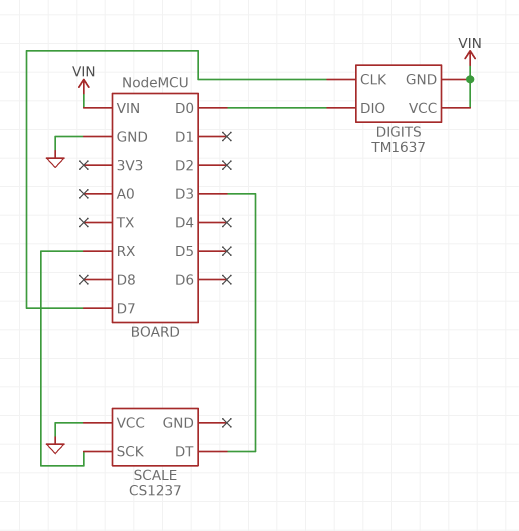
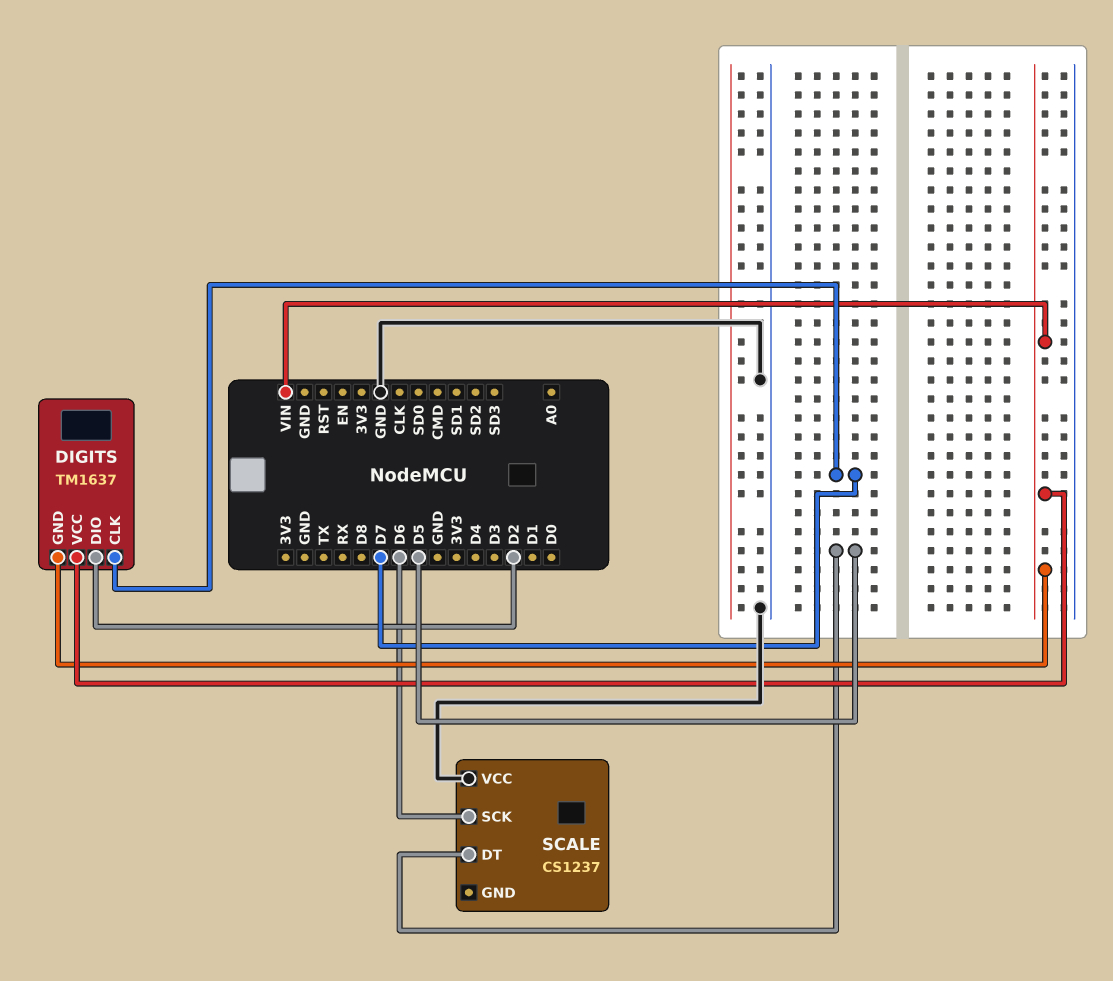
DIGITS pin DIO: D0 -> D2
SCALE pin DT: D3 -> D5
SCALE pin SCK: RX -> D6

